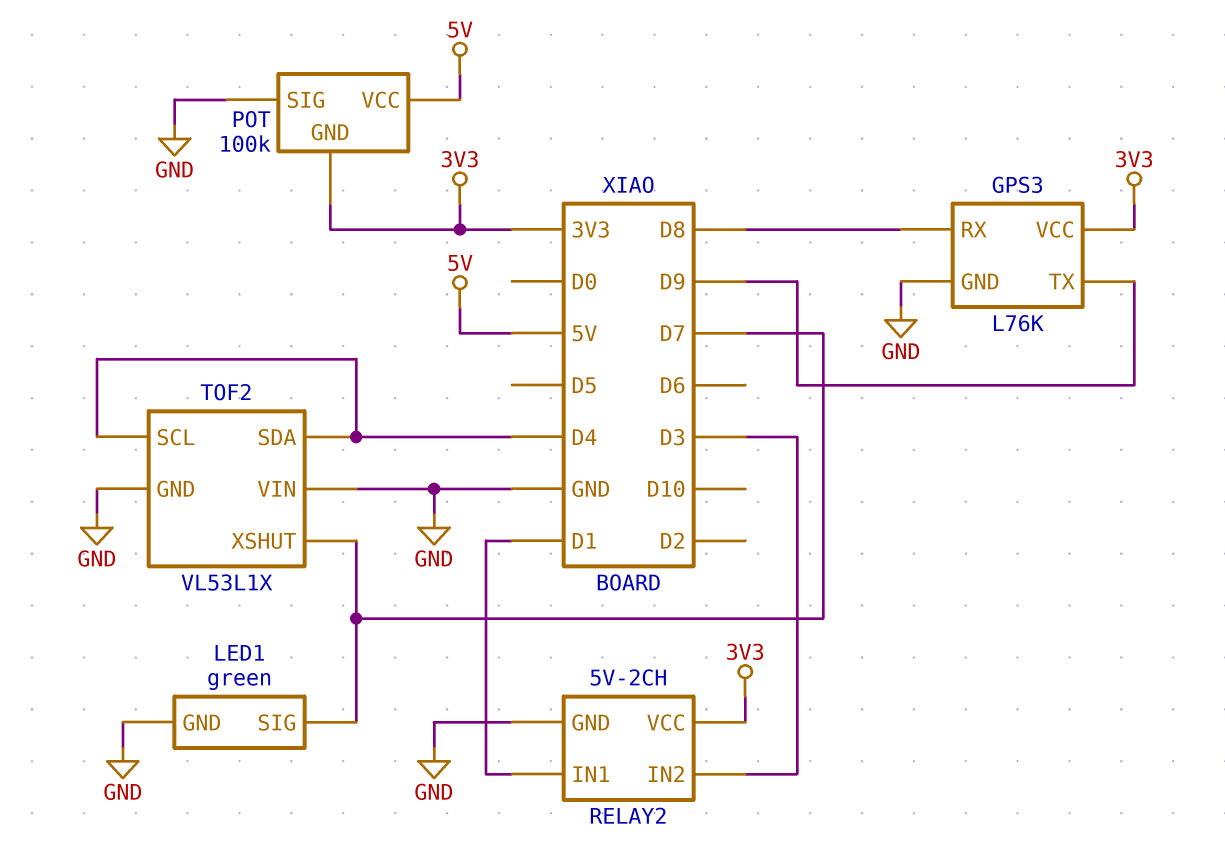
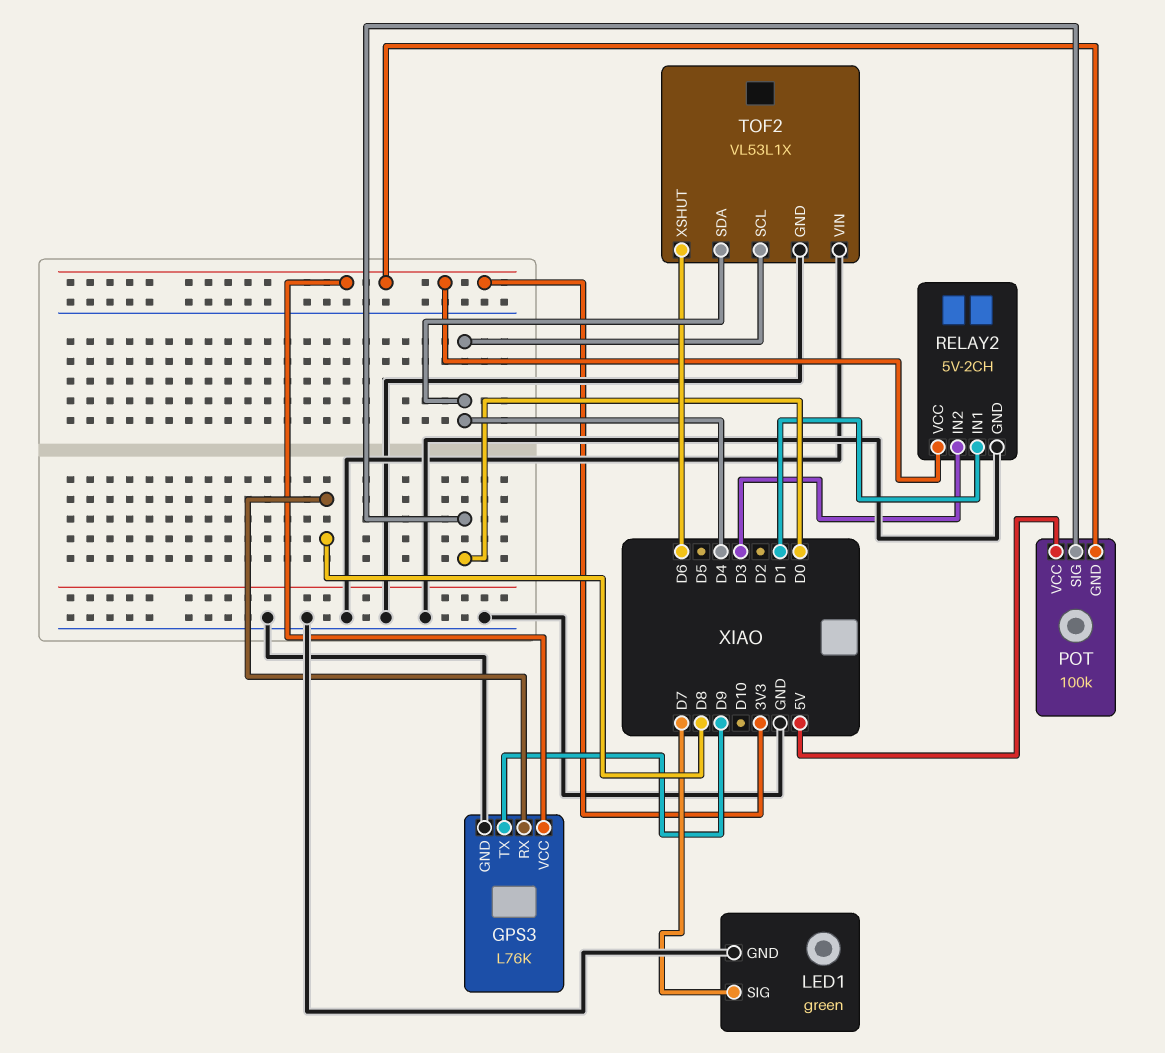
POT pin SIG: GND -> D0
TOF2 pin XSHUT: D7 -> D6

